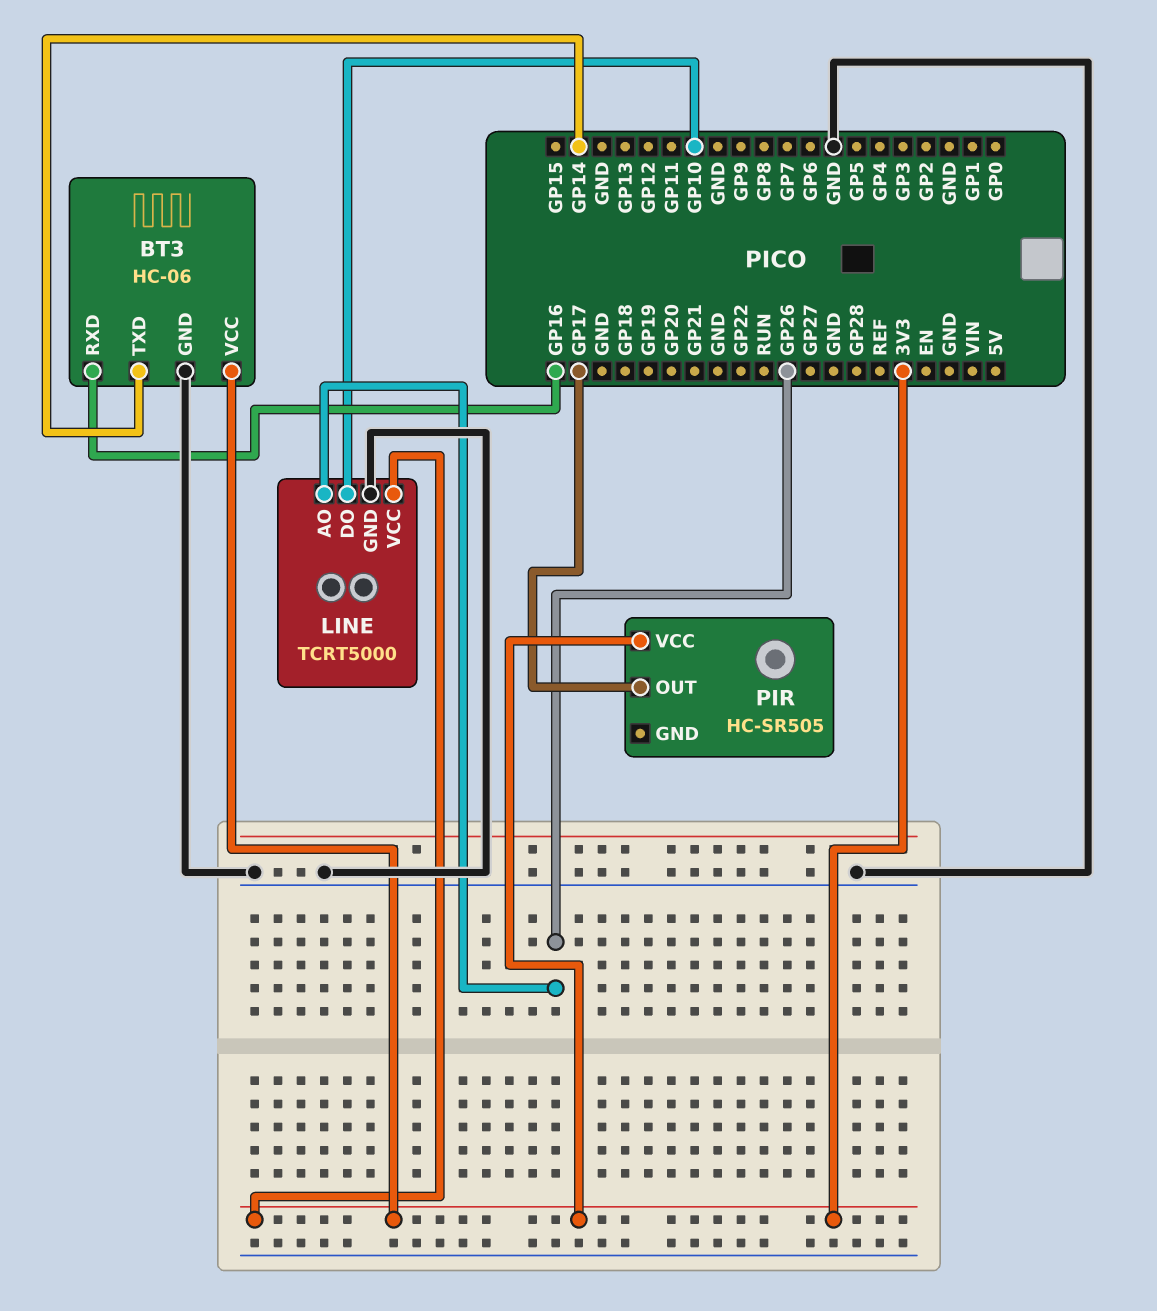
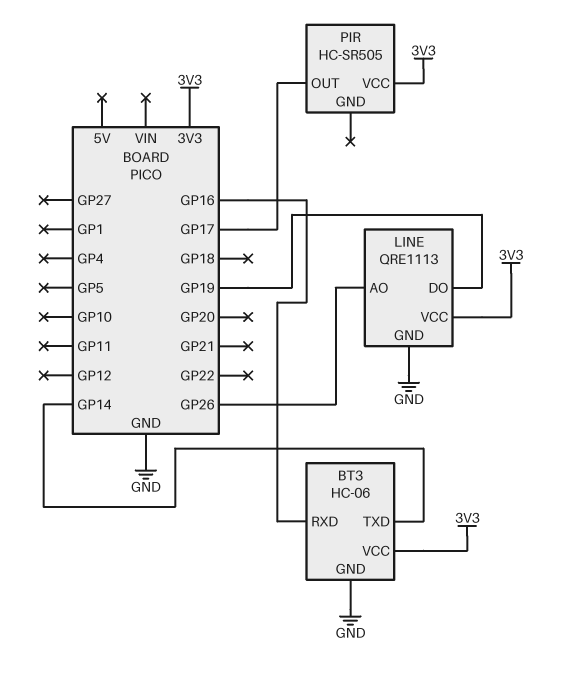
LINE: TCRT5000 -> QRE1113
LINE pin DO: GP10 -> GP19

